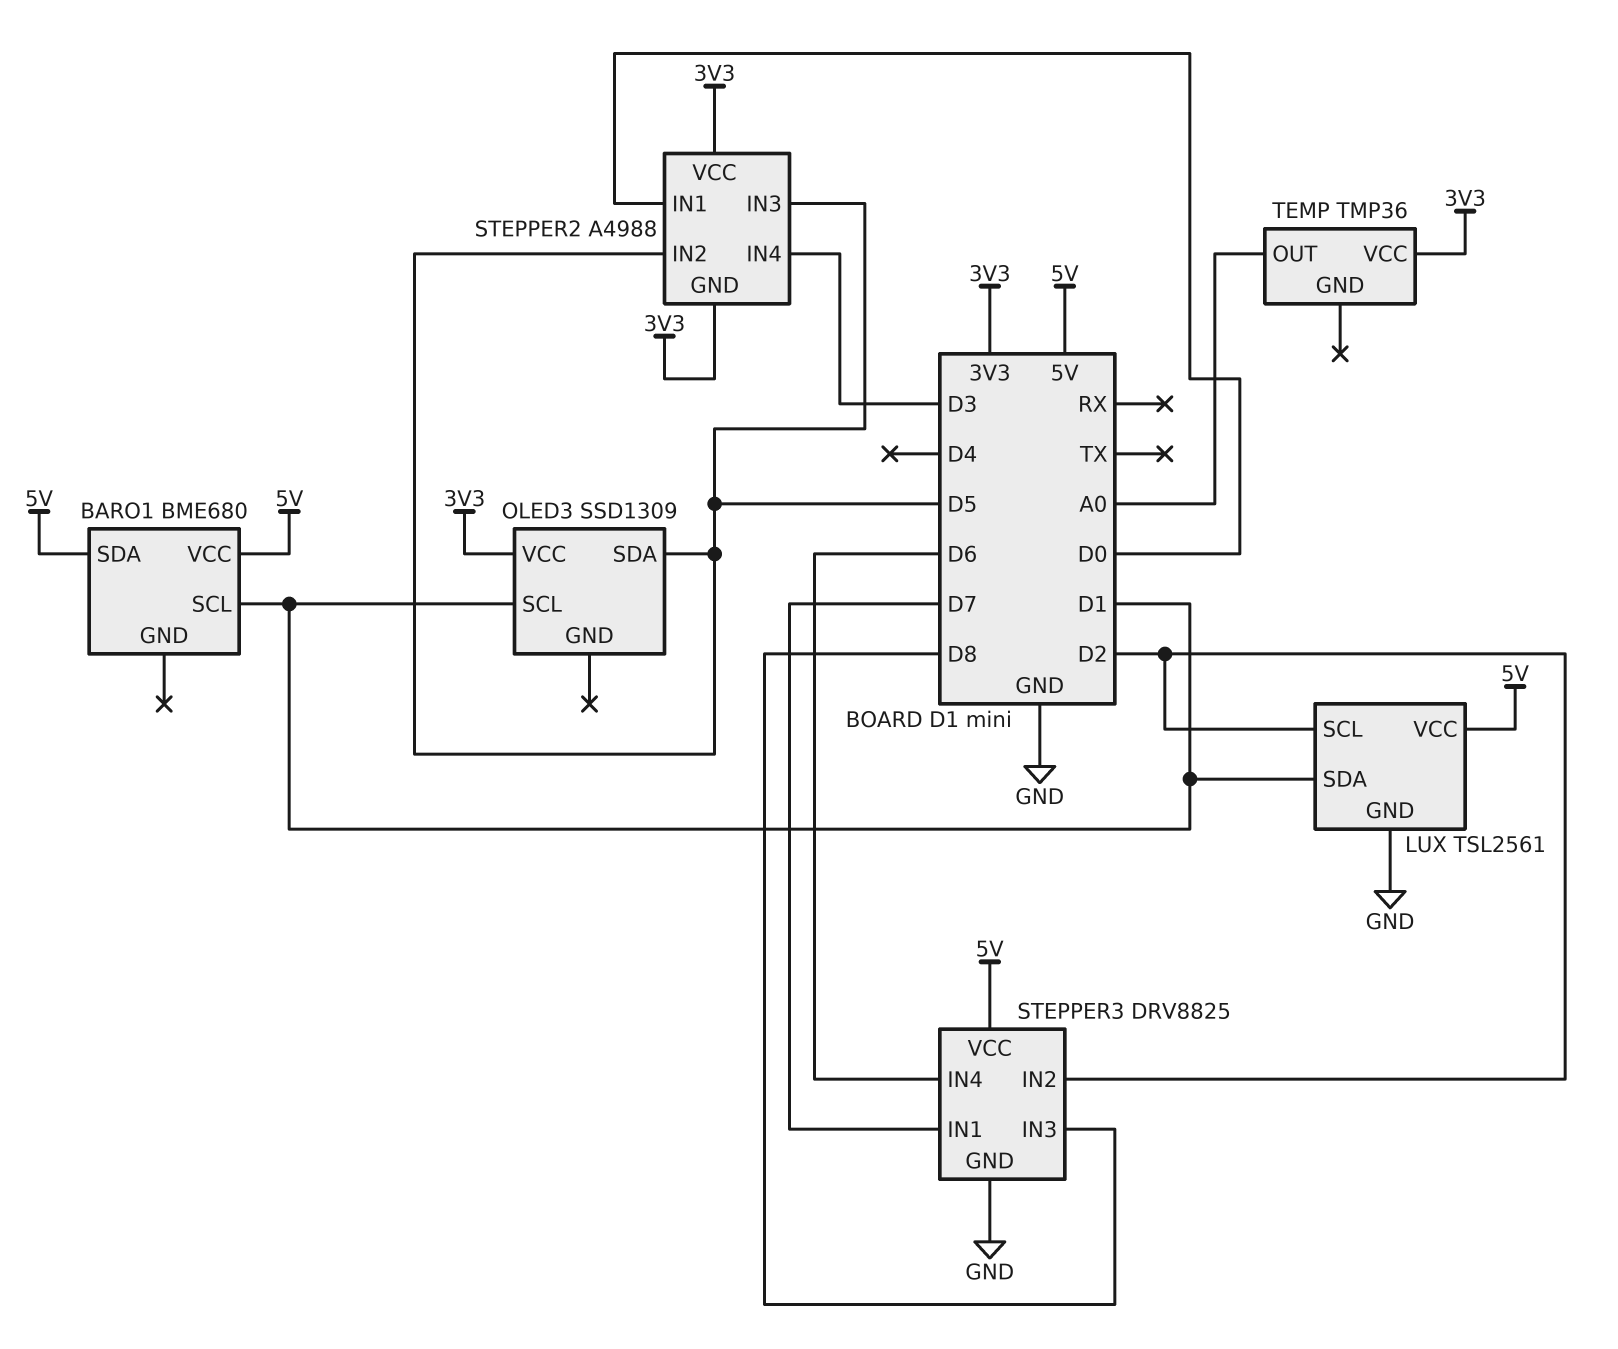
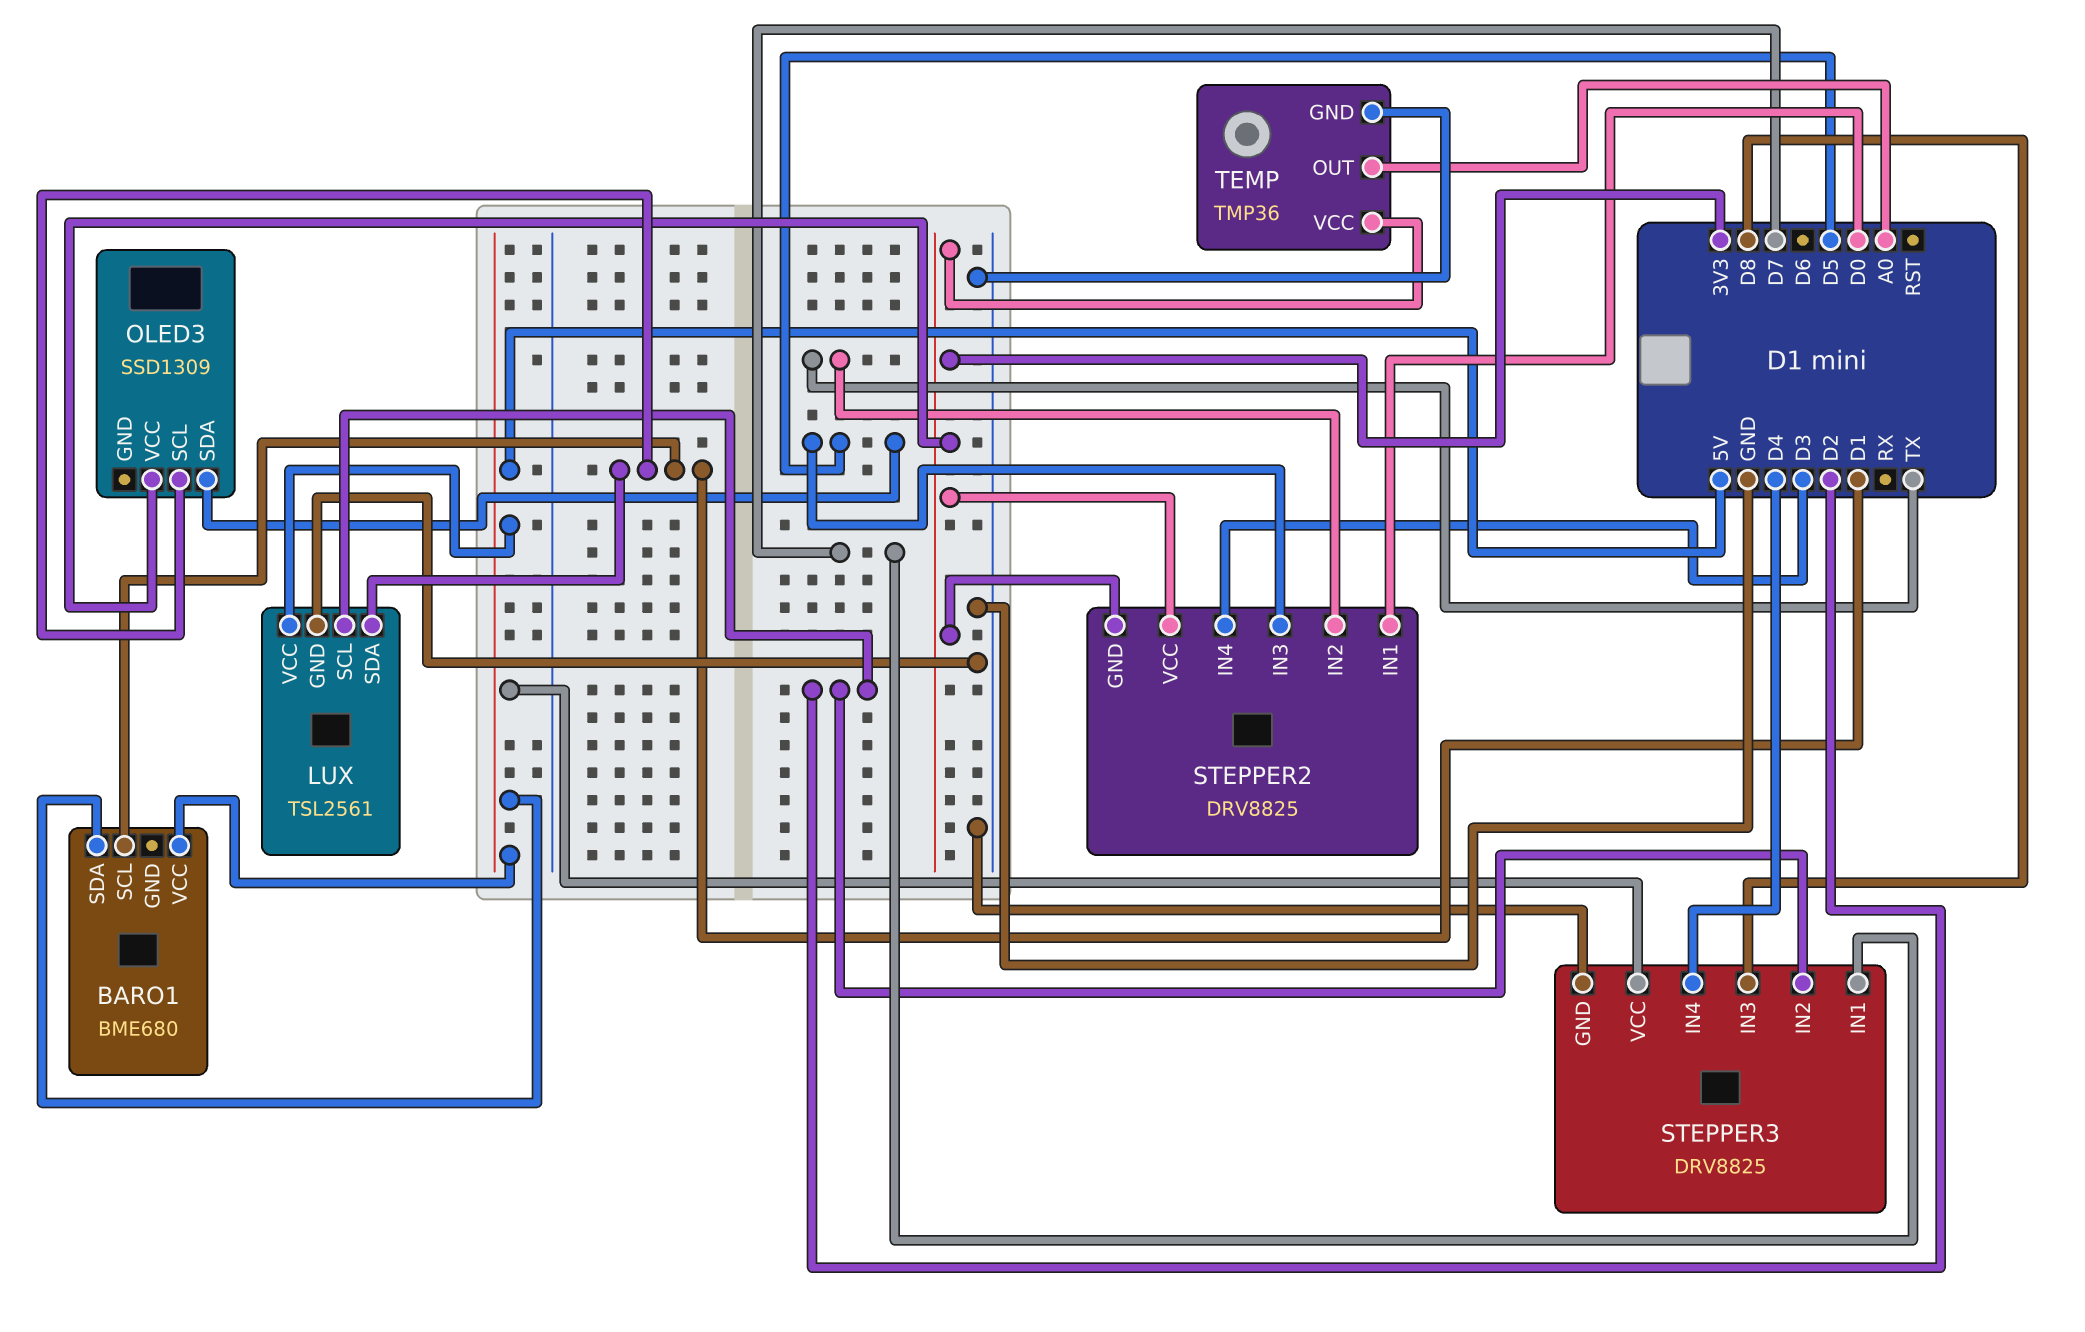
STEPPER2: A4988 -> DRV8825
STEPPER2 pin IN2: D5 -> TX
STEPPER3 pin IN4: D6 -> D4
TEMP pin GND: none -> GND

